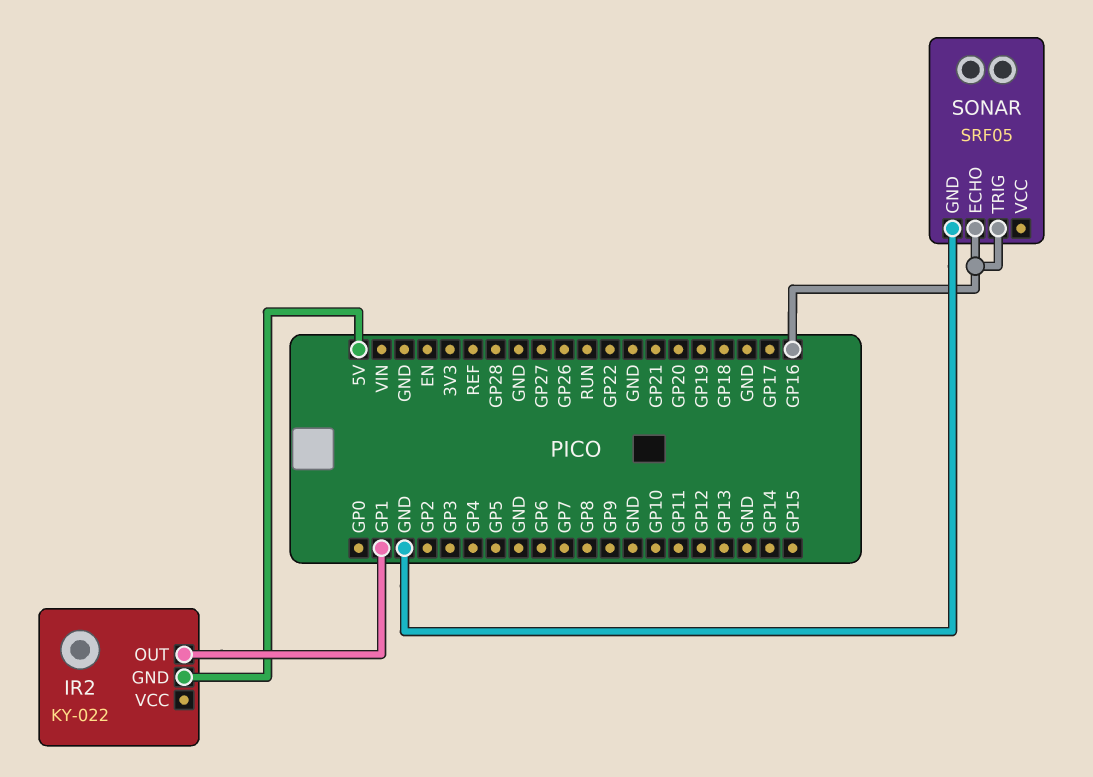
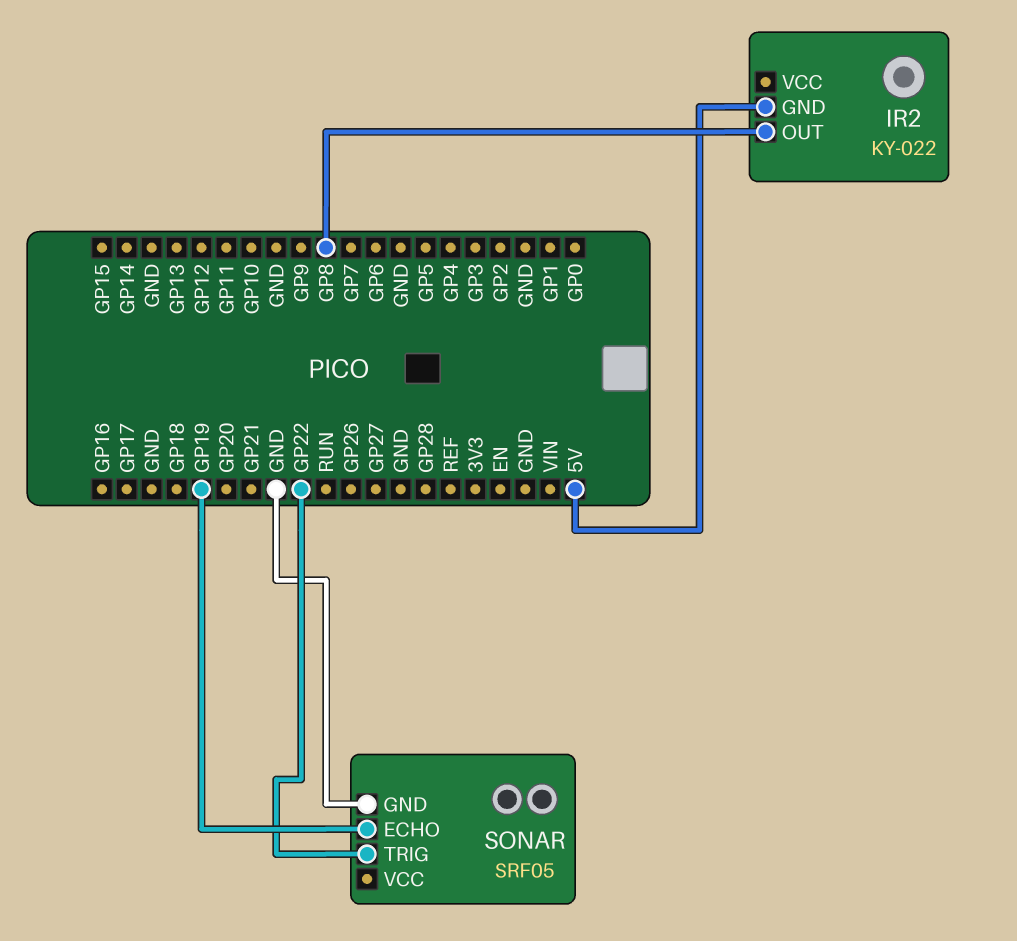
IR2 pin OUT: GP1 -> GP8
SONAR pin ECHO: GP16 -> GP19
SONAR pin TRIG: GP16 -> GP22

